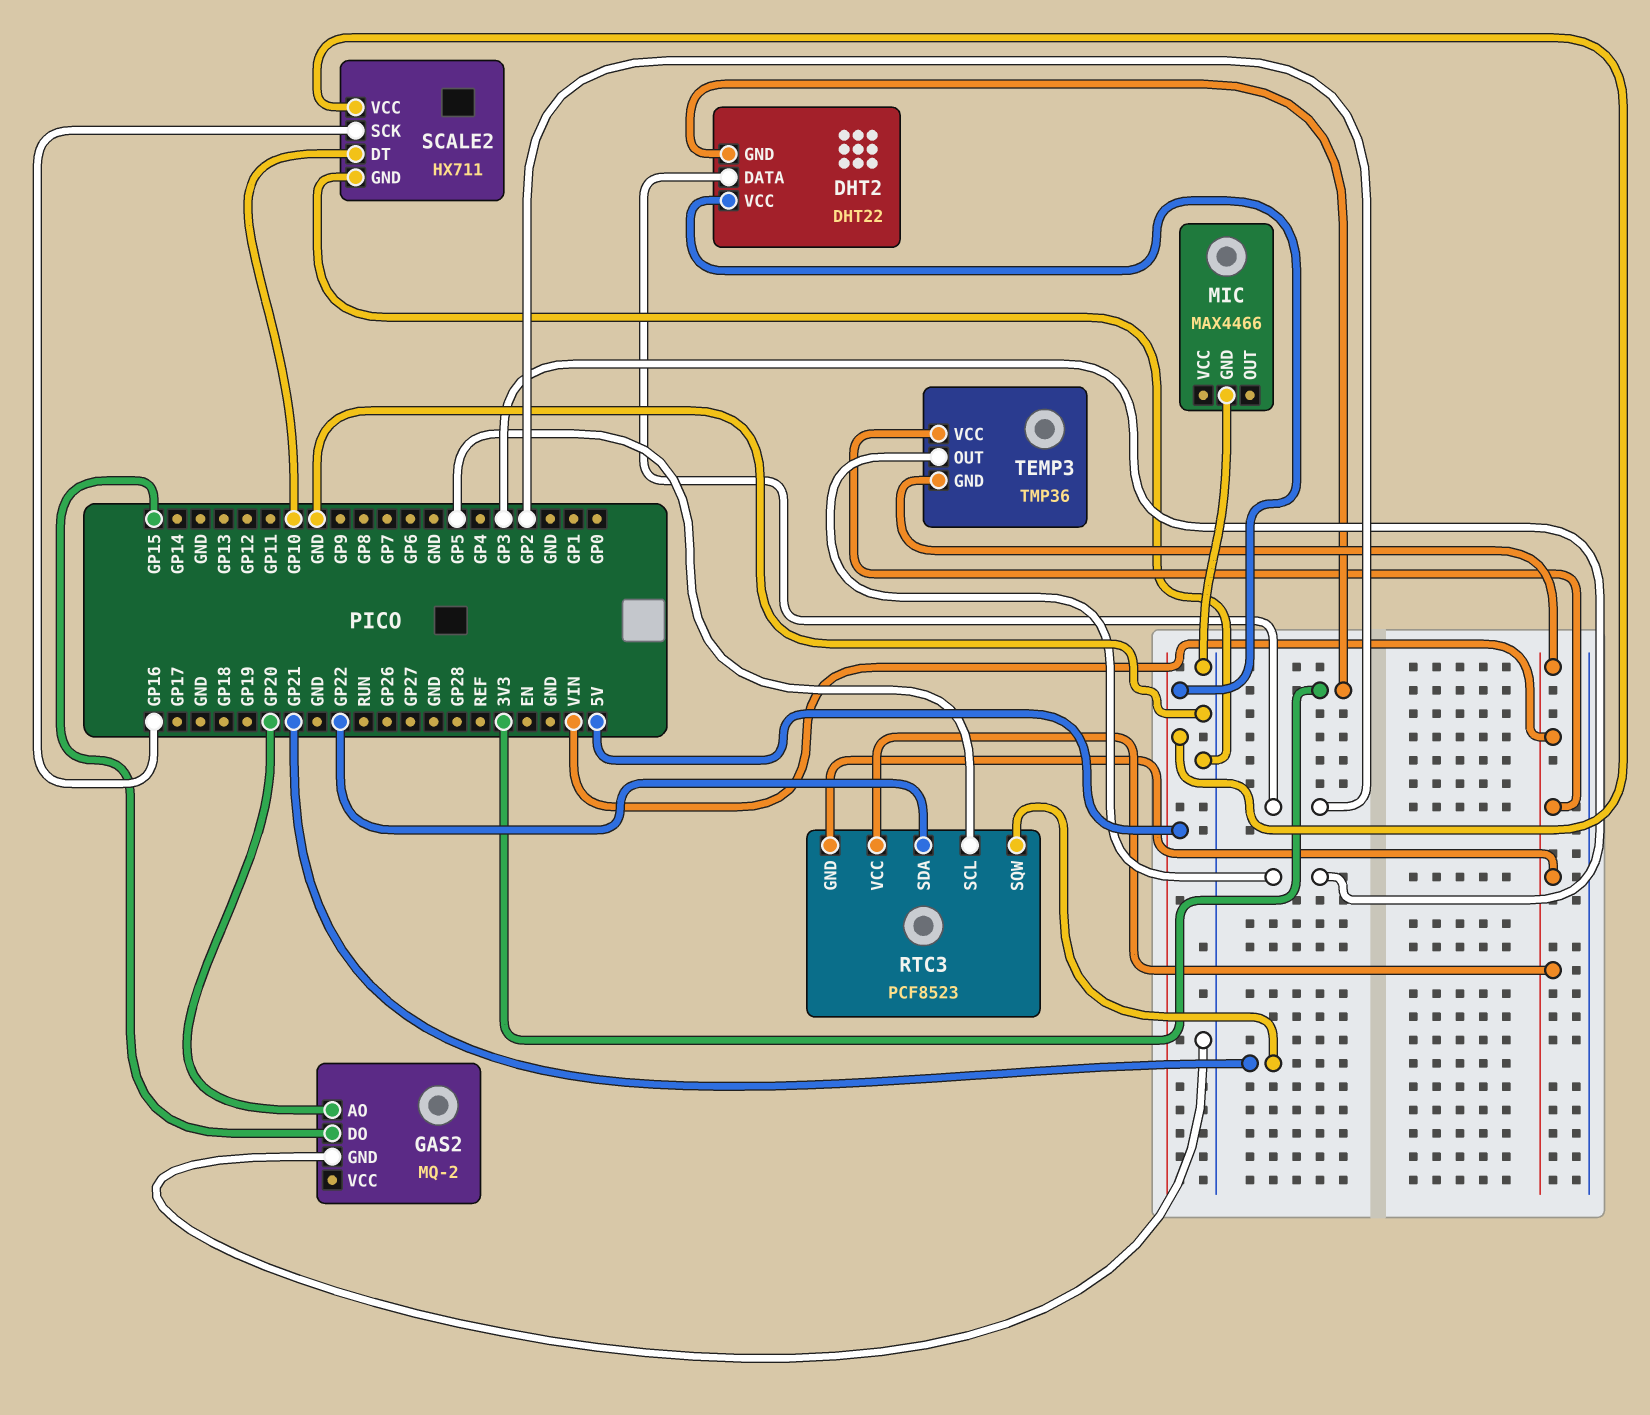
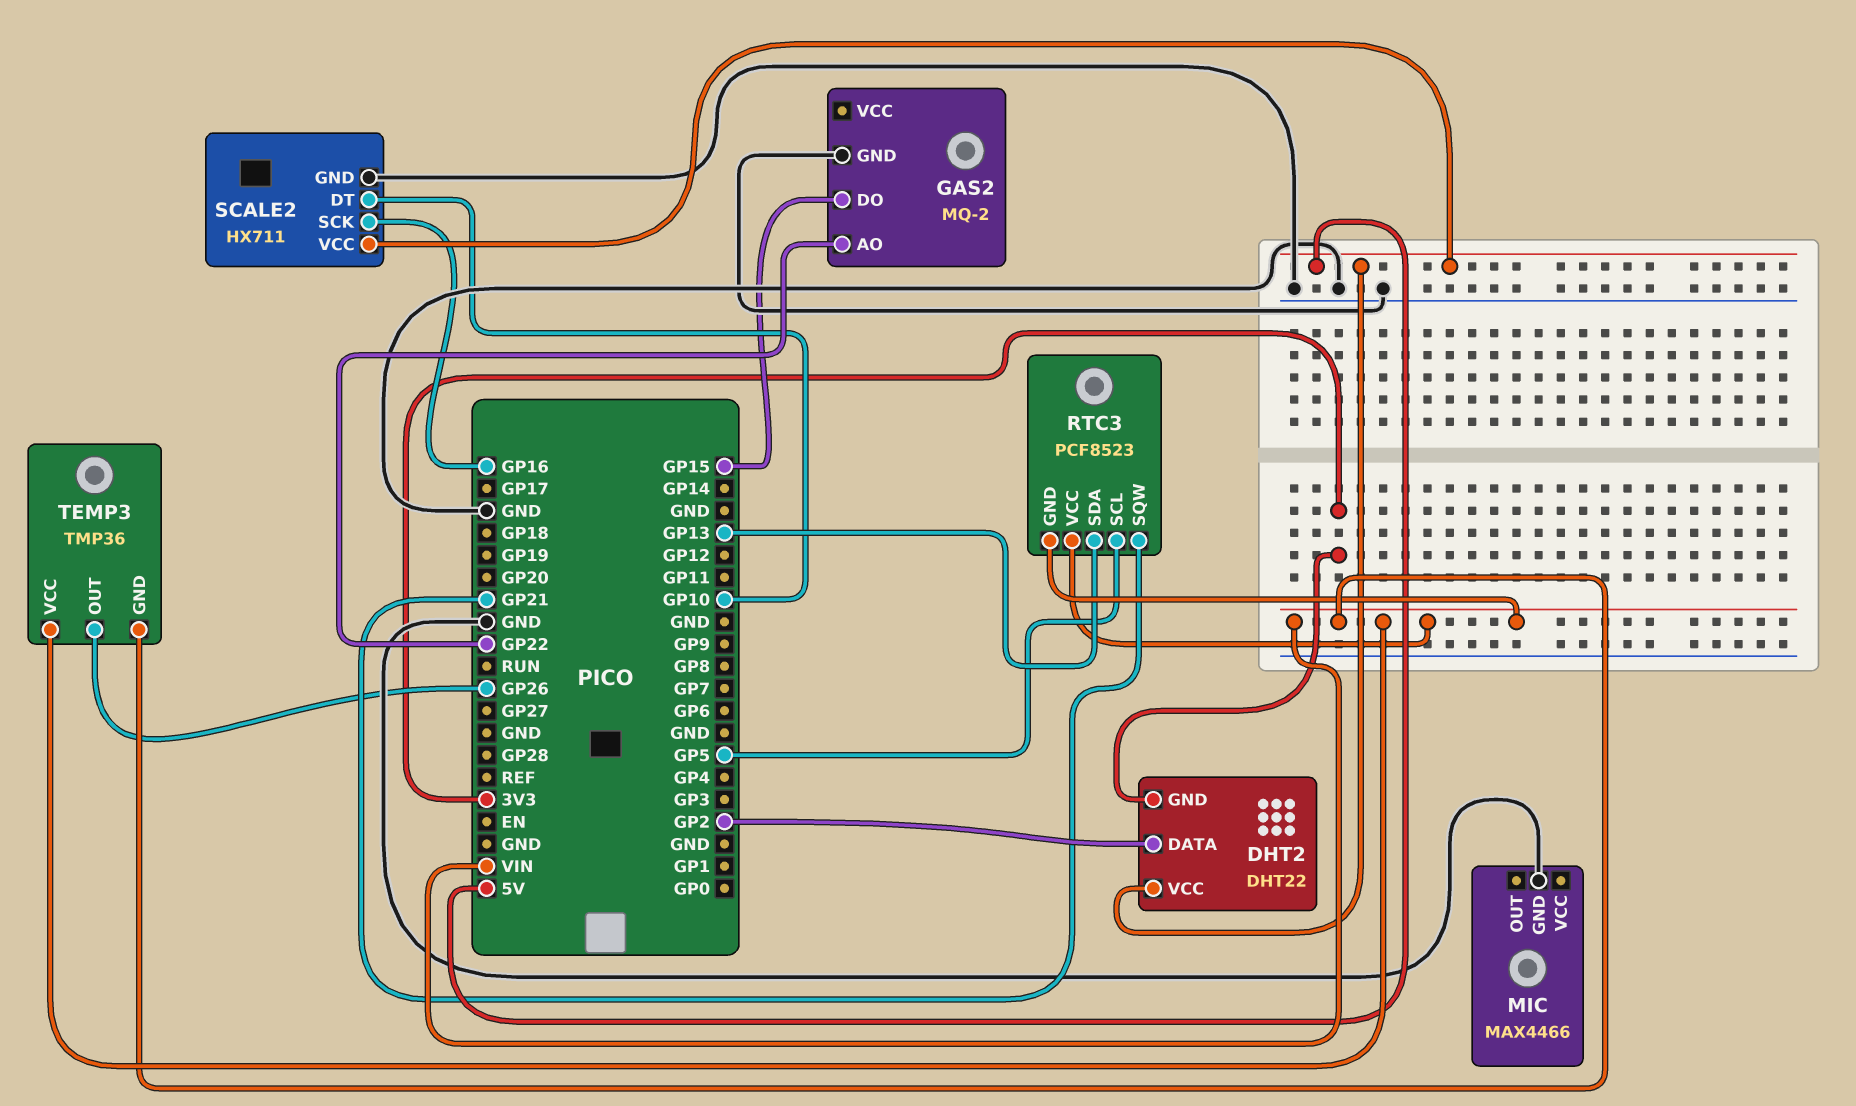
GAS2 pin AO: GP20 -> GP22
RTC3 pin SDA: GP22 -> GP13
TEMP3 pin OUT: GP3 -> GP26

